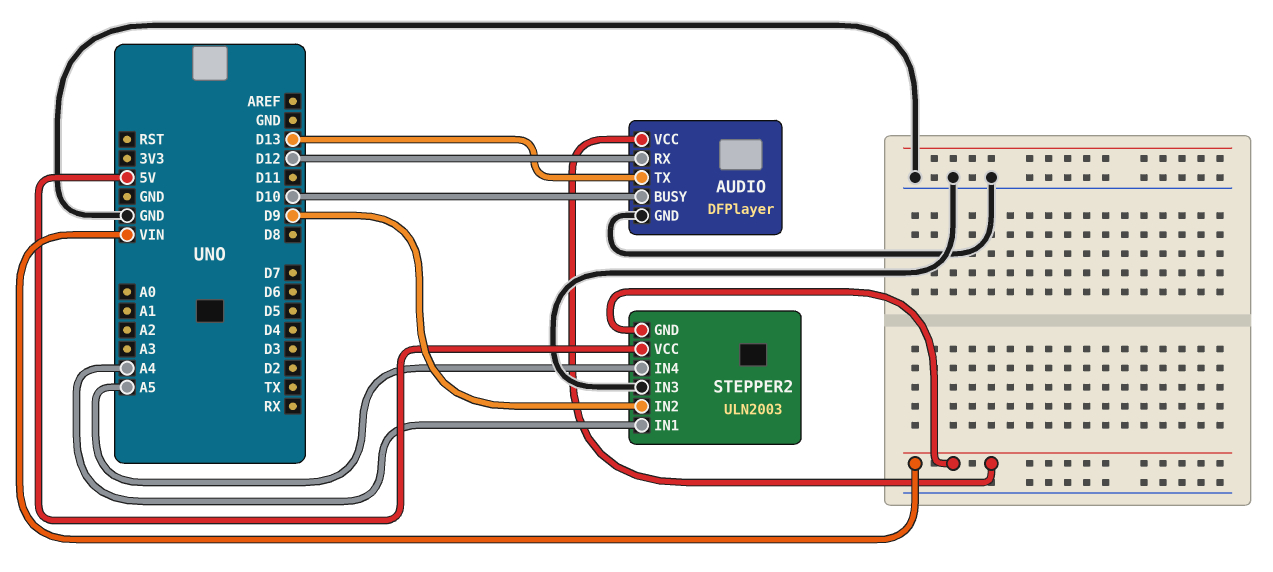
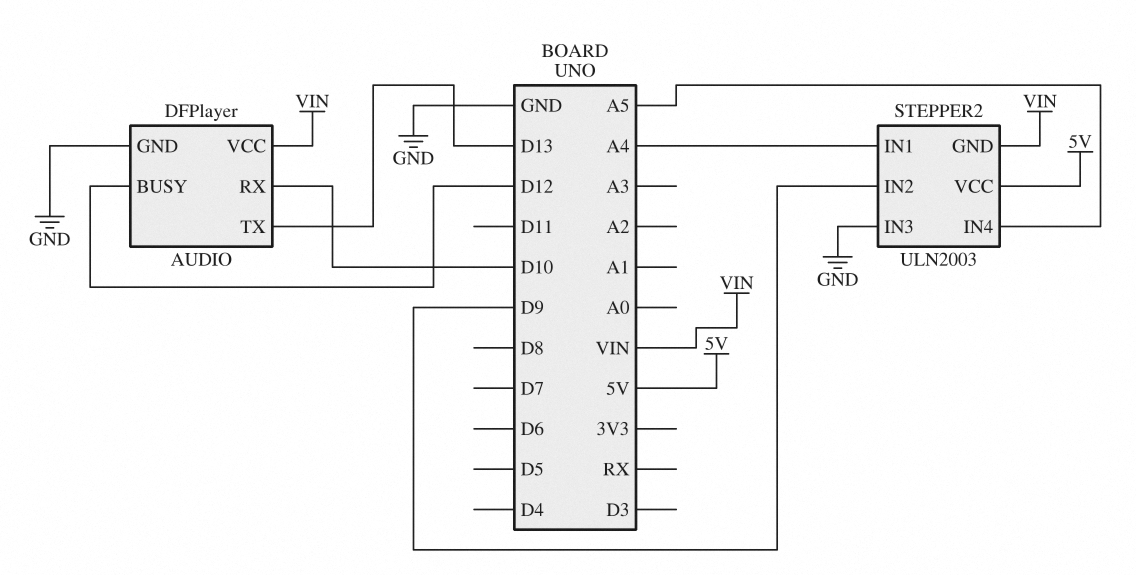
AUDIO pin BUSY: D10 -> D12
AUDIO pin RX: D12 -> D10

